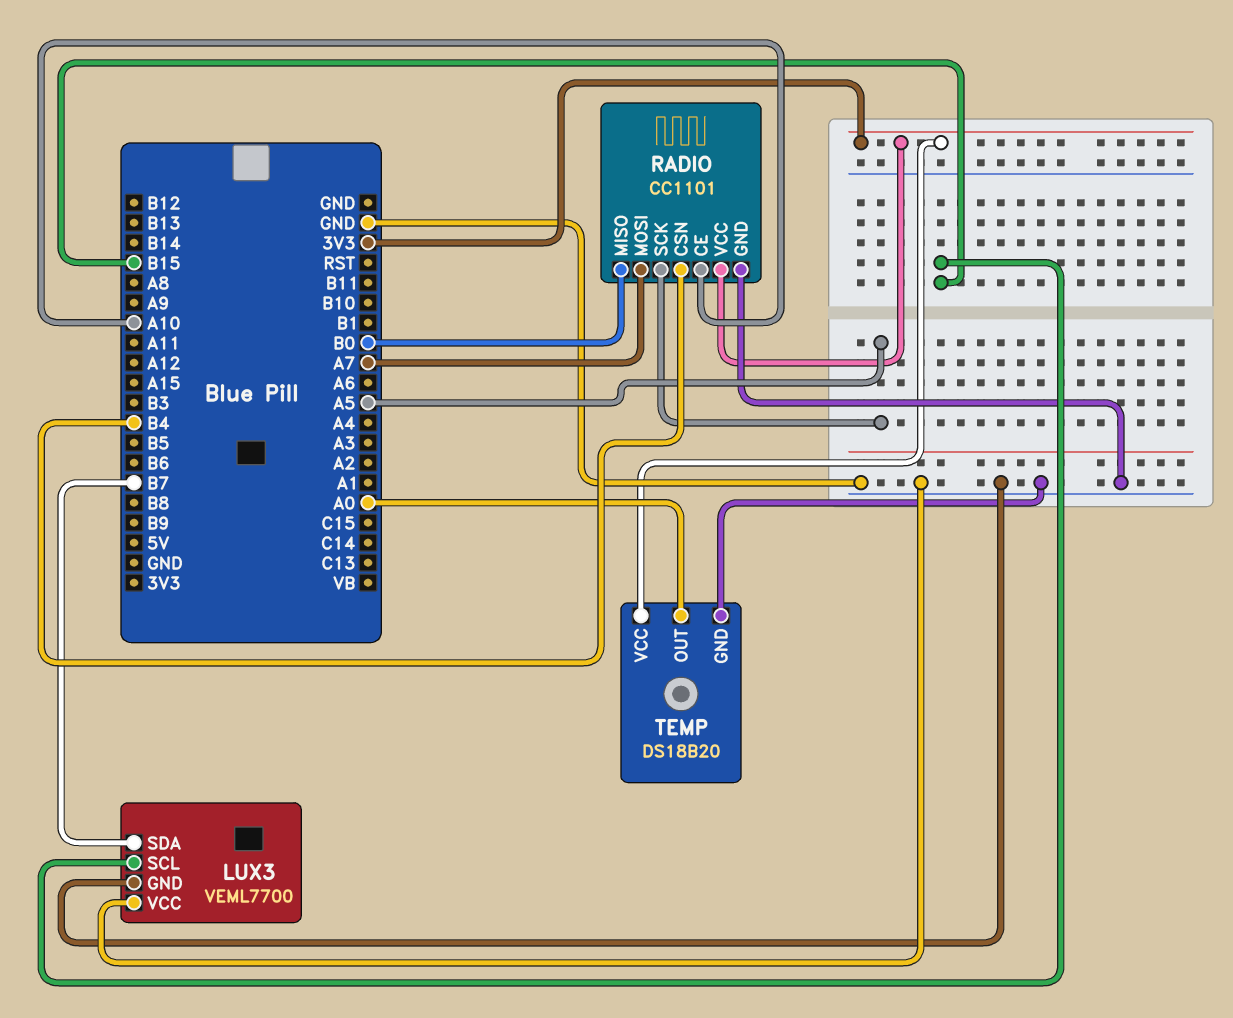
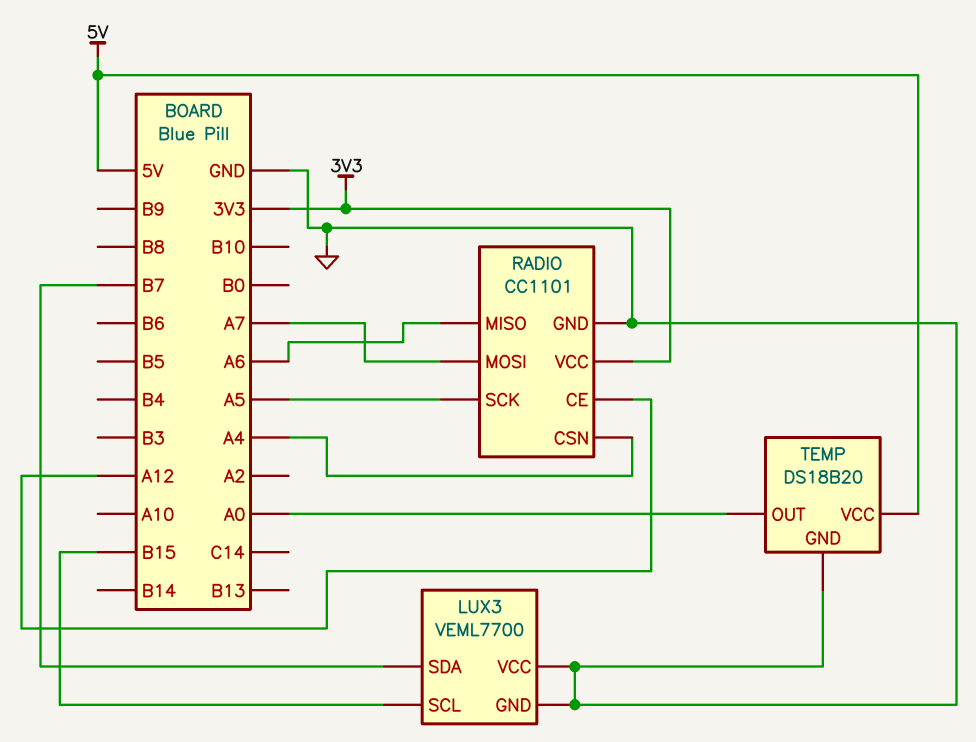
RADIO pin CE: A10 -> A12
RADIO pin CSN: B4 -> A4
RADIO pin MISO: B0 -> A6
TEMP pin VCC: 3V3 -> 5V

